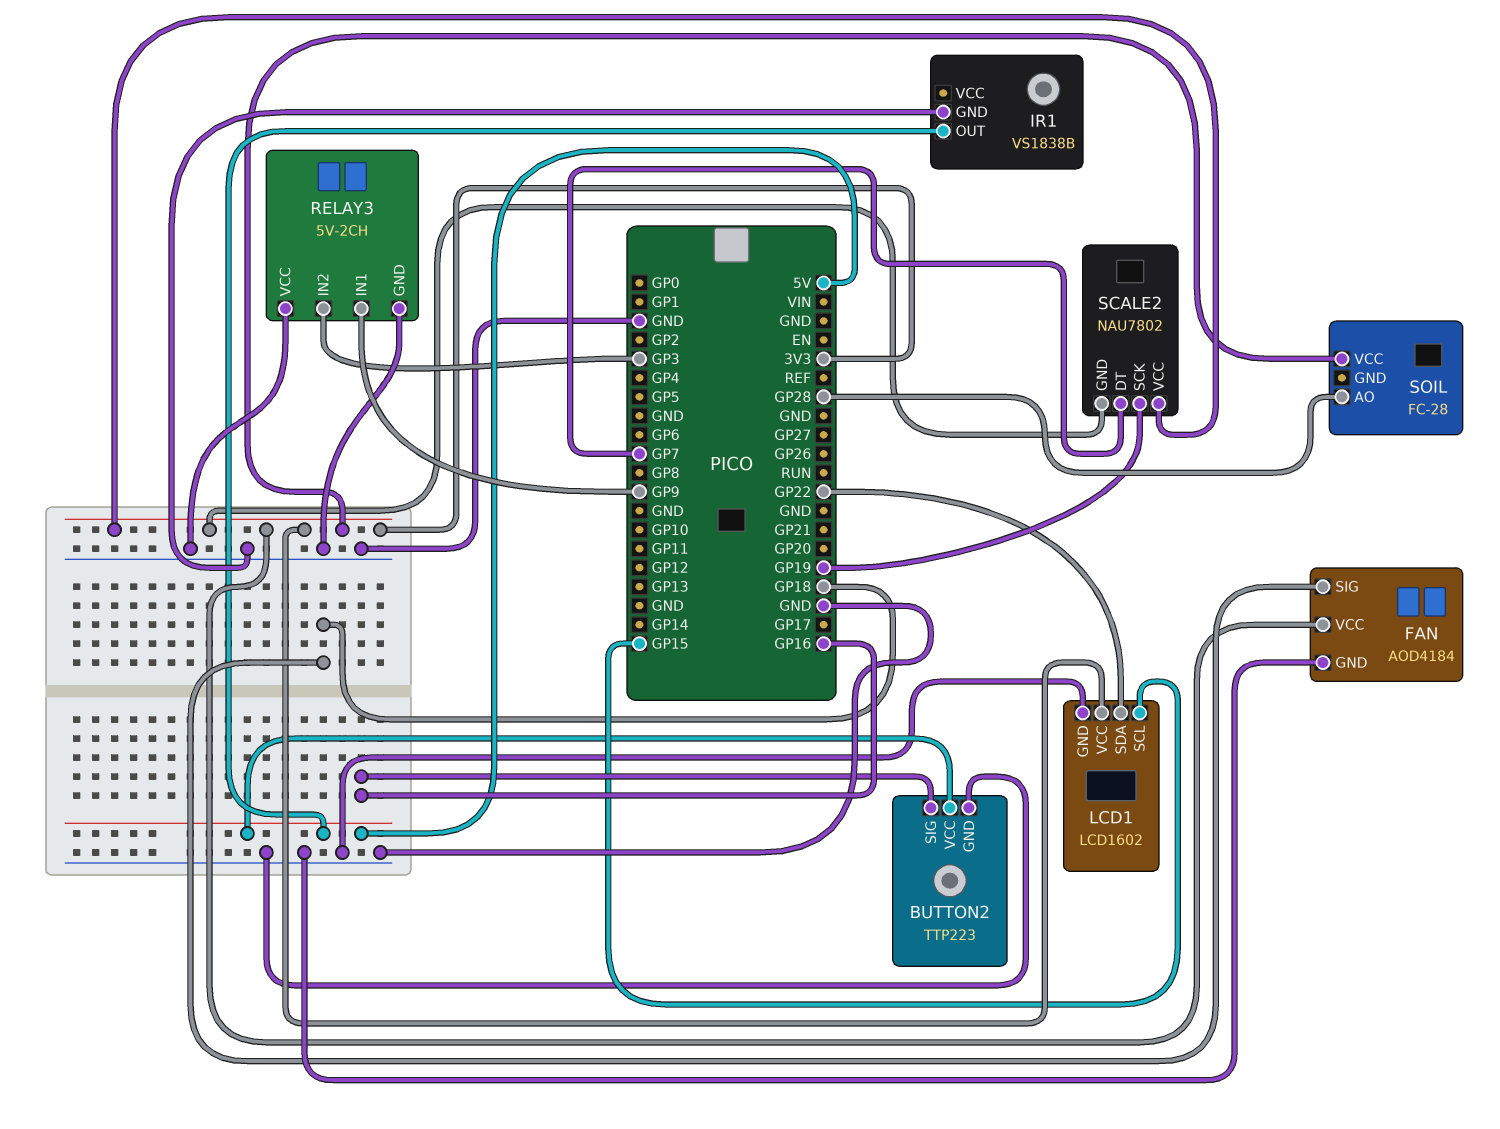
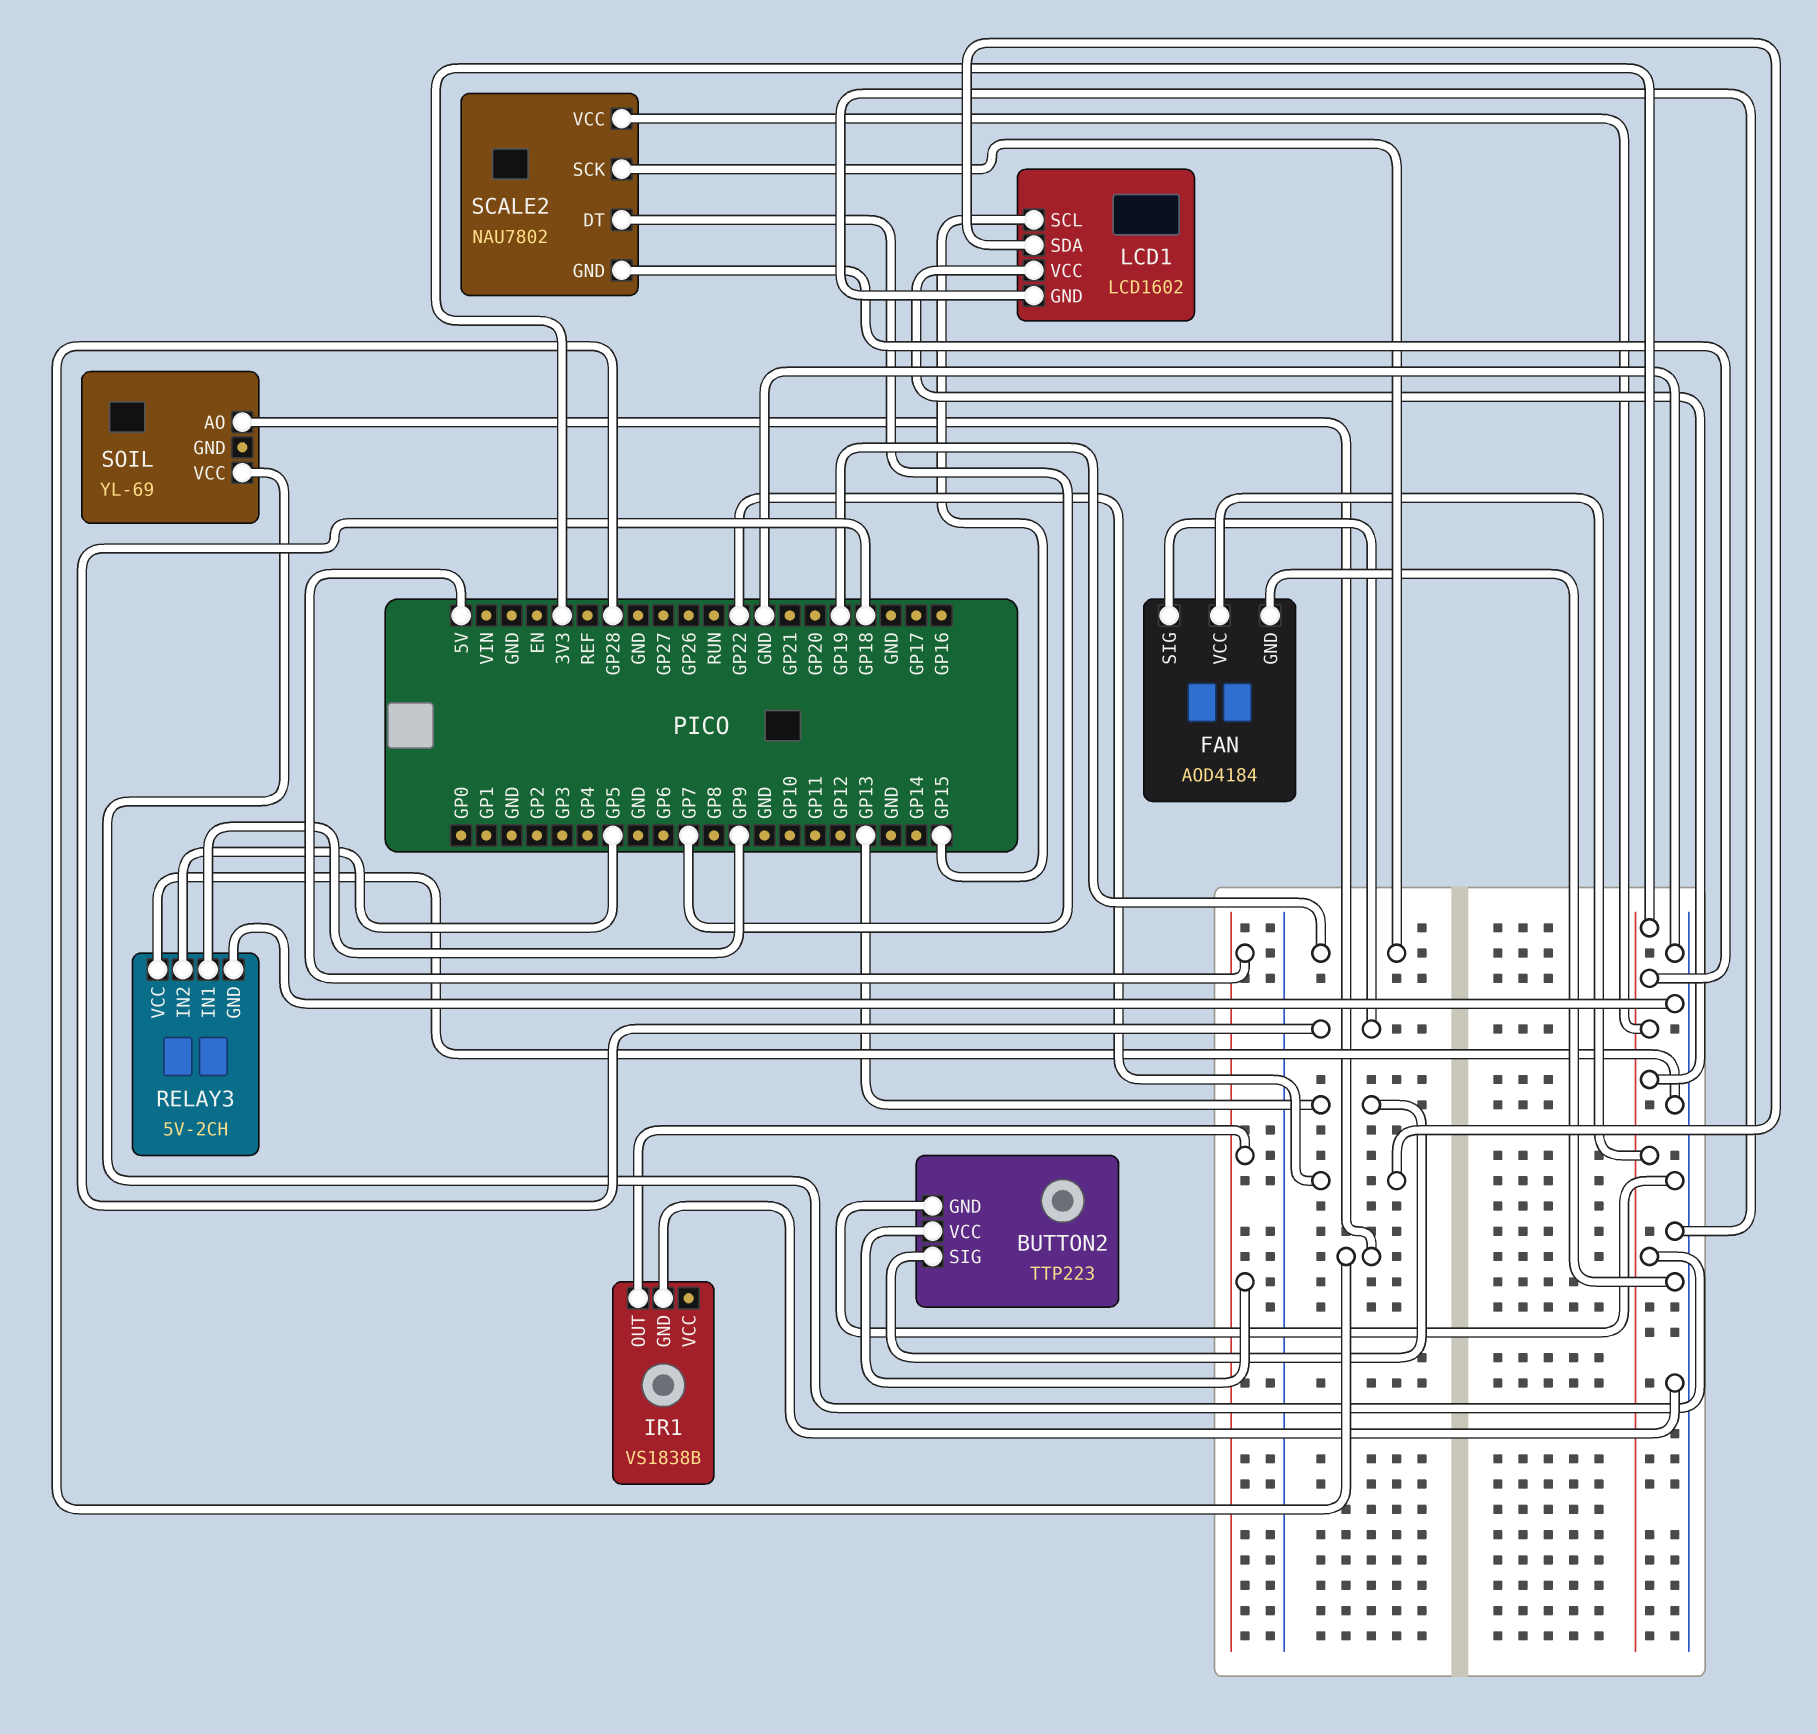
BUTTON2 pin SIG: GP16 -> GP13
RELAY3 pin IN2: GP3 -> GP5
SOIL: FC-28 -> YL-69

